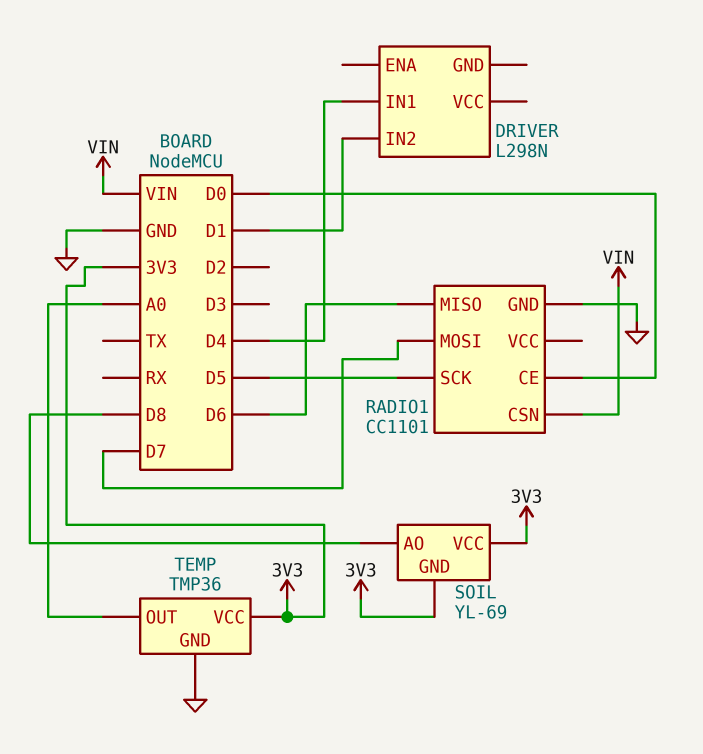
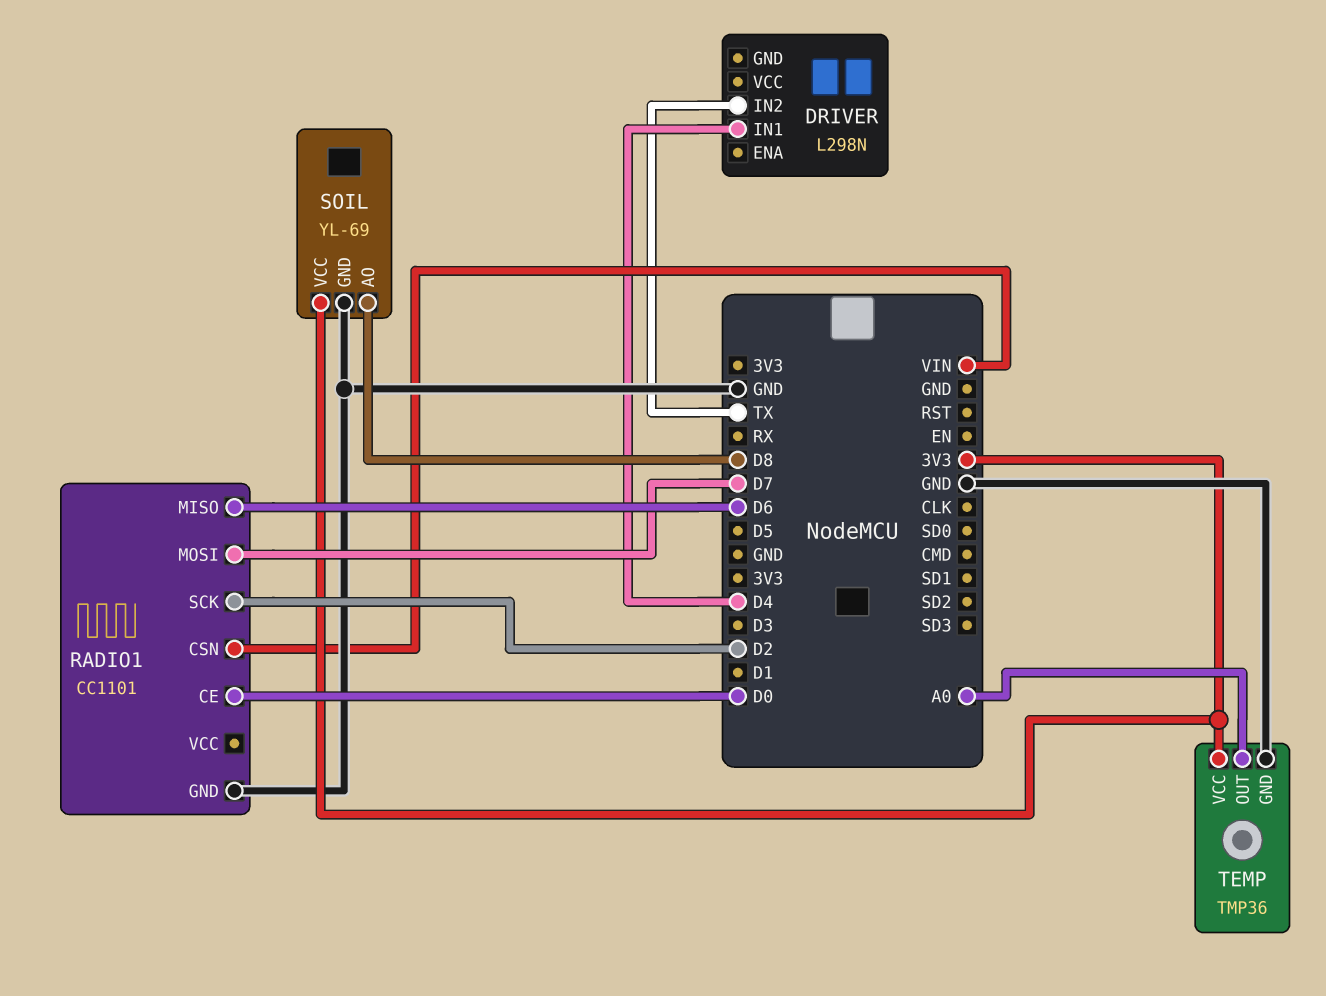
DRIVER pin IN2: D1 -> TX
RADIO1 pin SCK: D5 -> D2
SOIL pin GND: 3V3 -> GND

